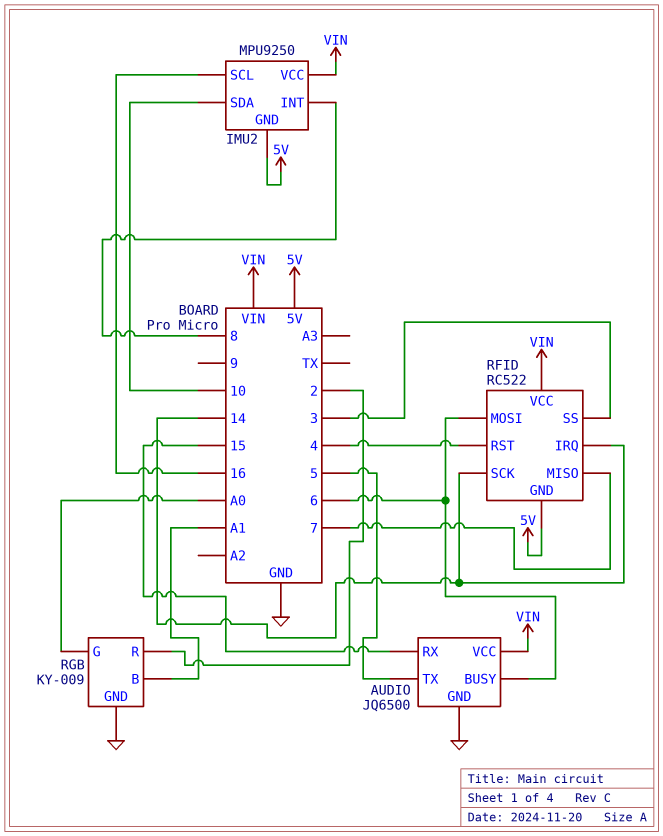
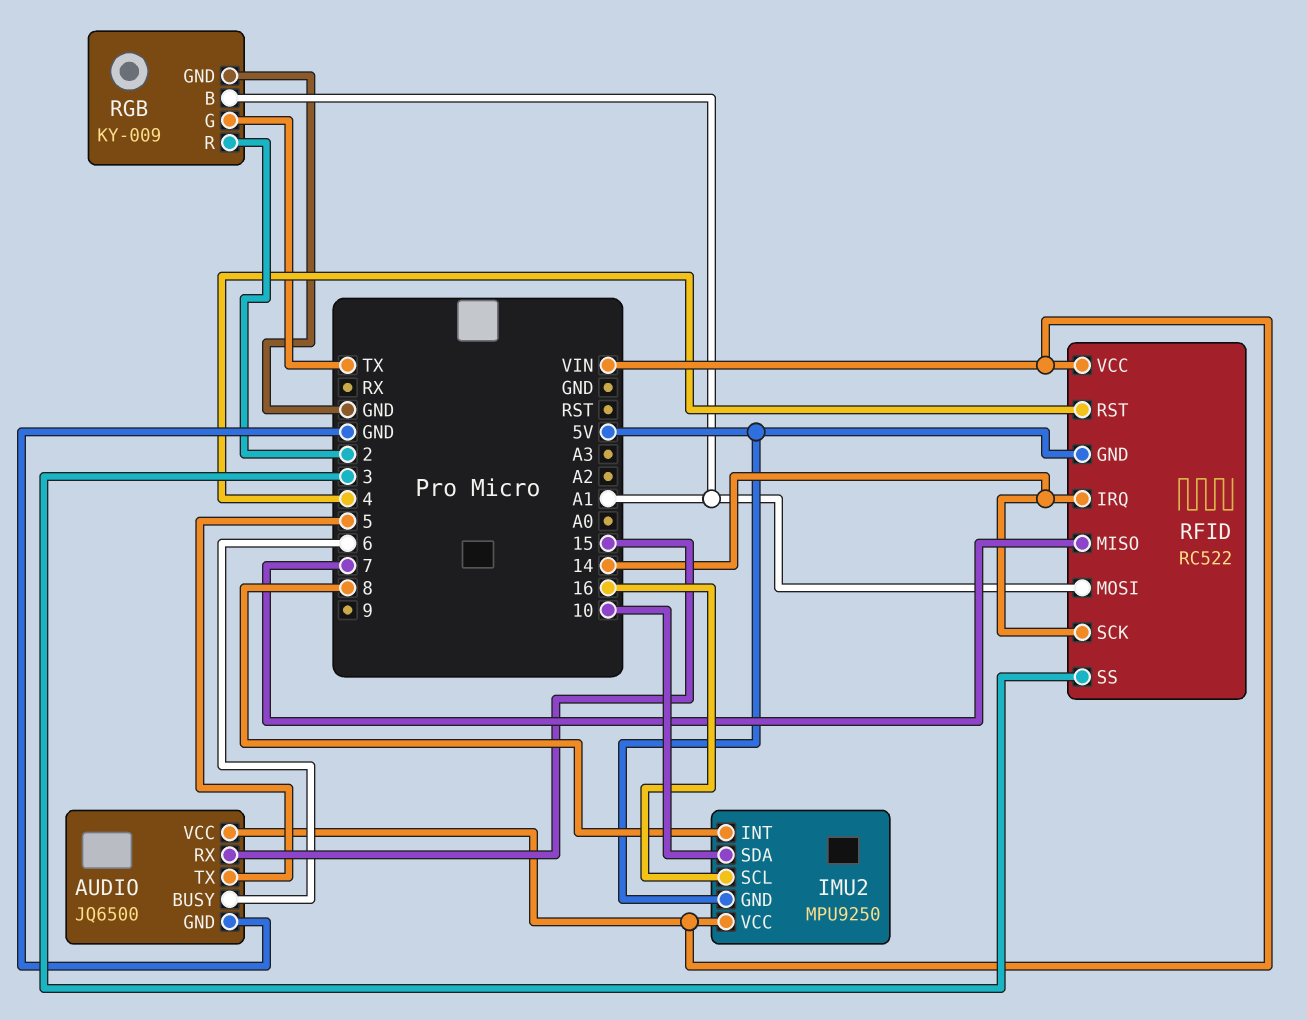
RFID pin MOSI: 6 -> A1
RGB pin G: A0 -> TX

